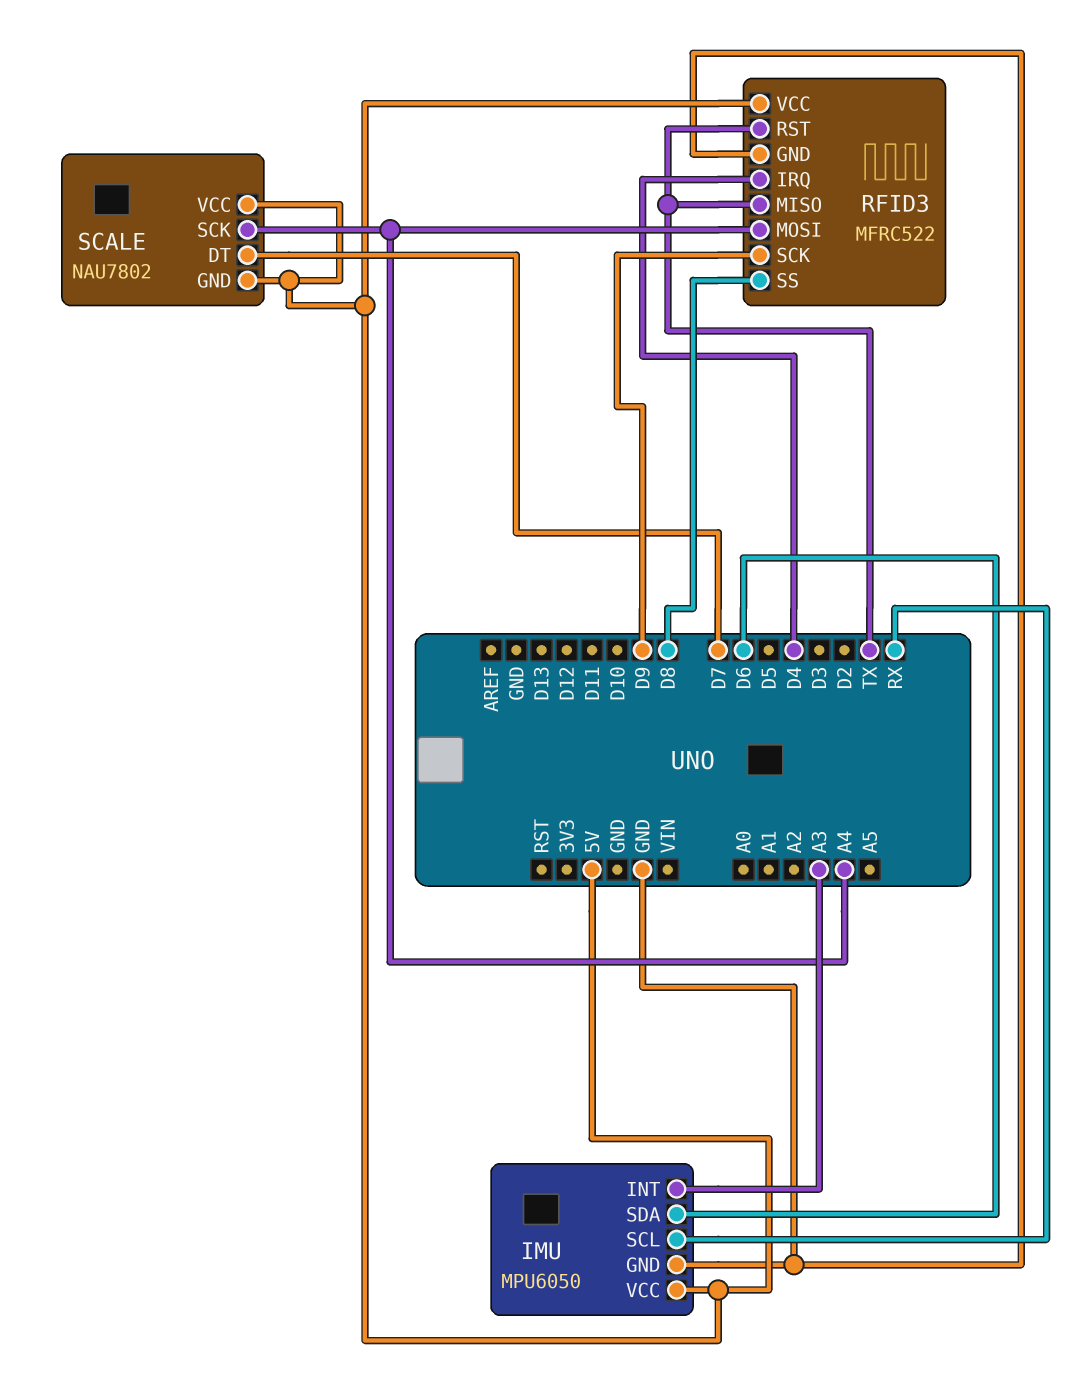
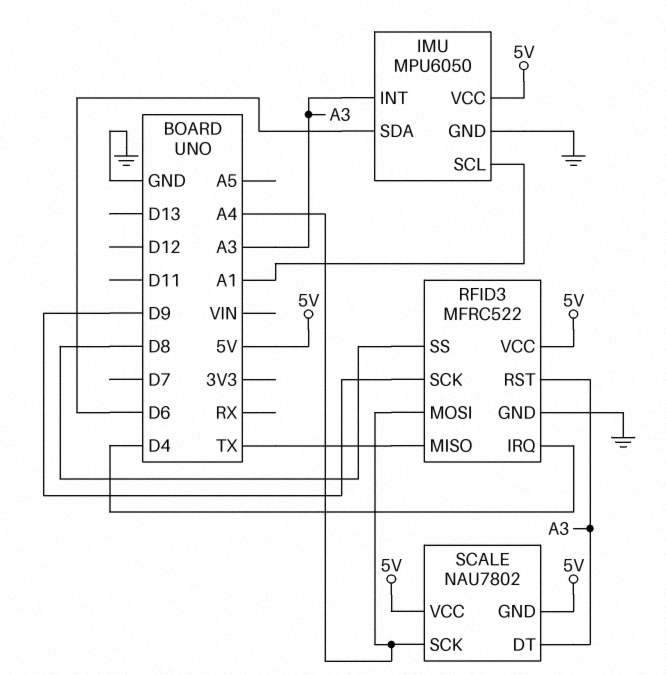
IMU pin SCL: RX -> A1
RFID3 pin RST: TX -> A3
SCALE pin DT: D7 -> A3

